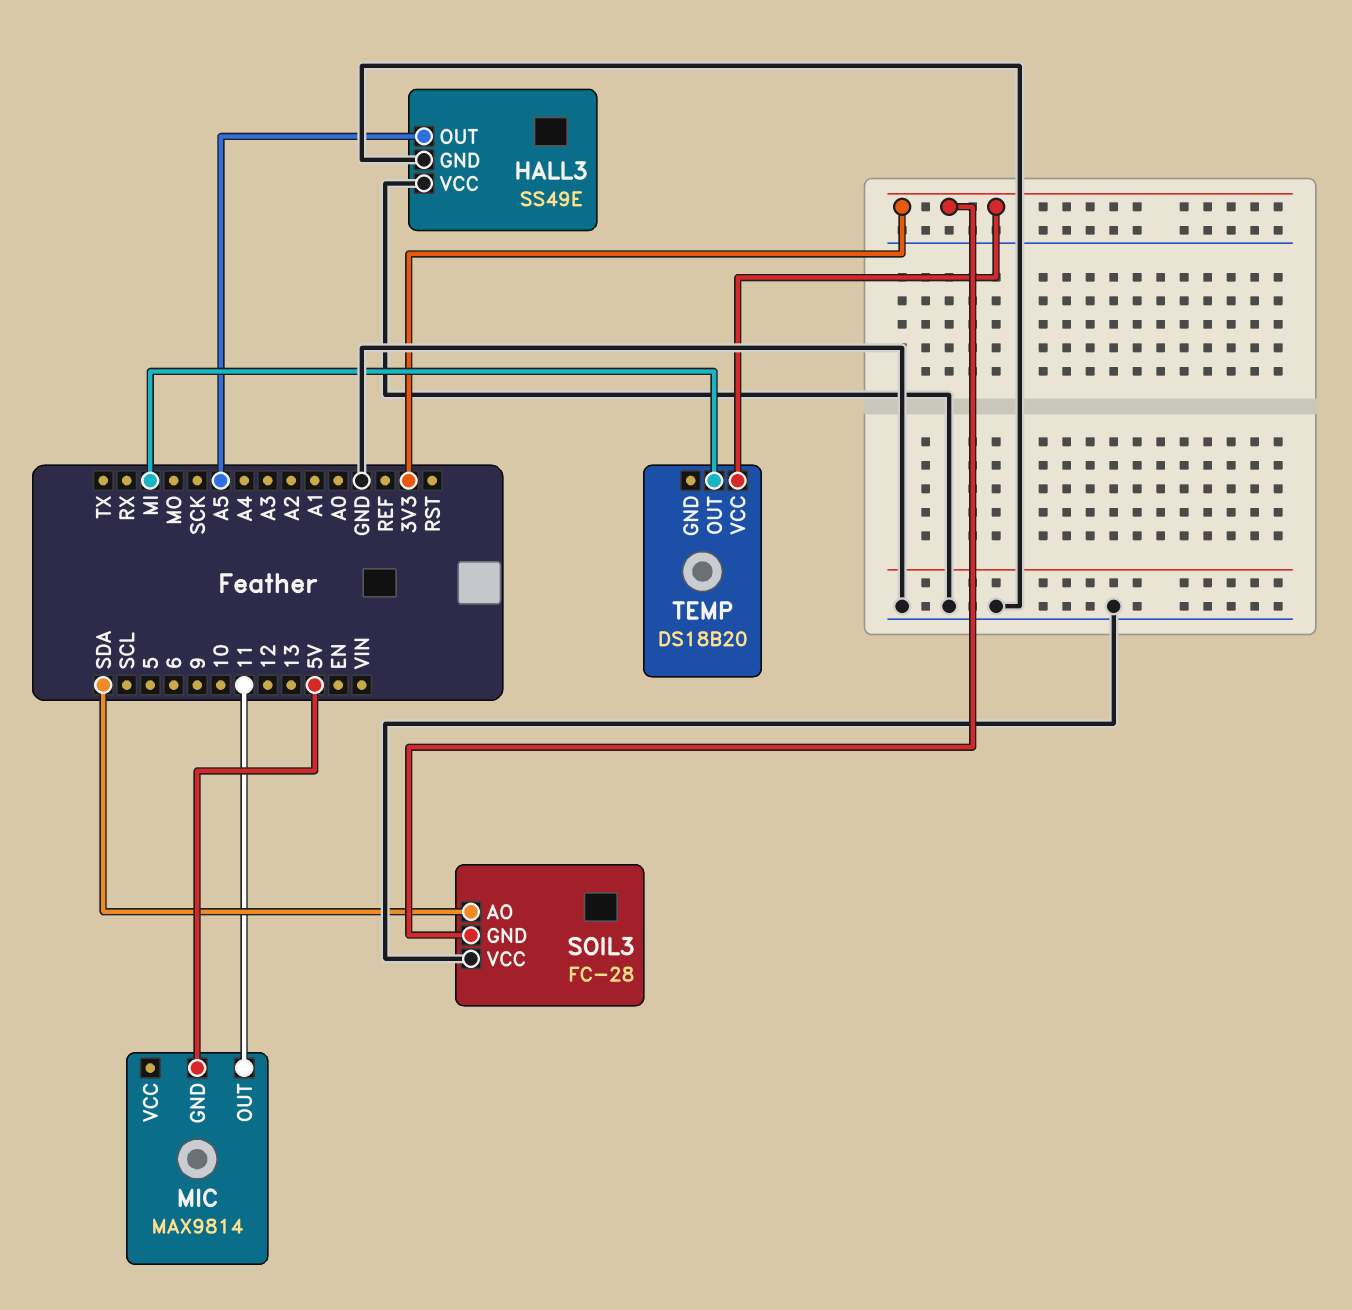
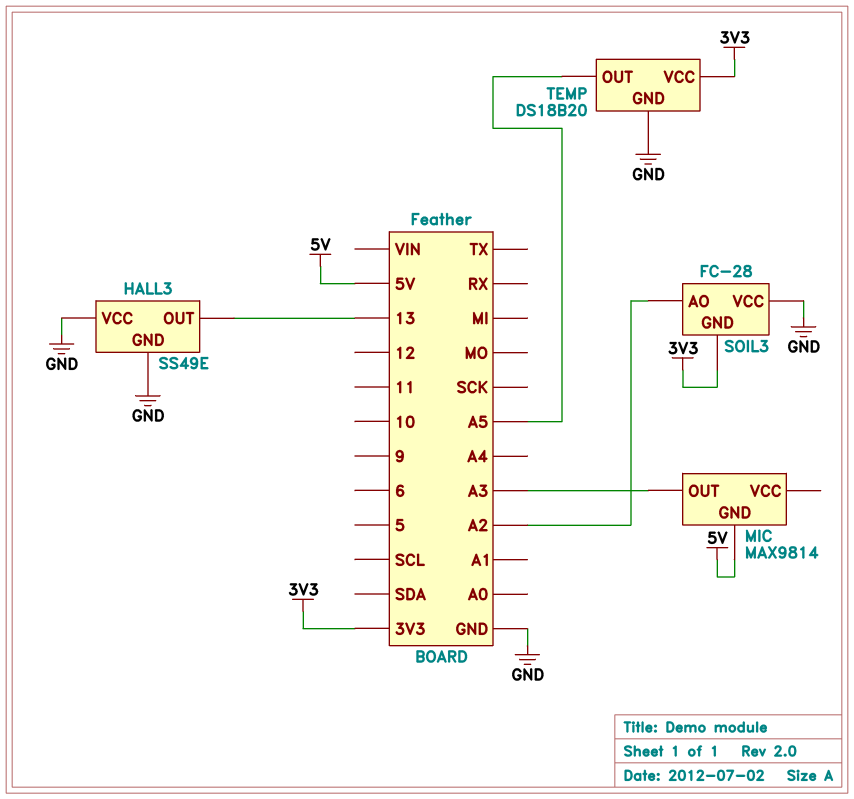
HALL3 pin OUT: A5 -> 13
MIC pin OUT: 11 -> A3
SOIL3 pin AO: SDA -> A2
TEMP pin GND: none -> GND
TEMP pin OUT: MI -> A5

